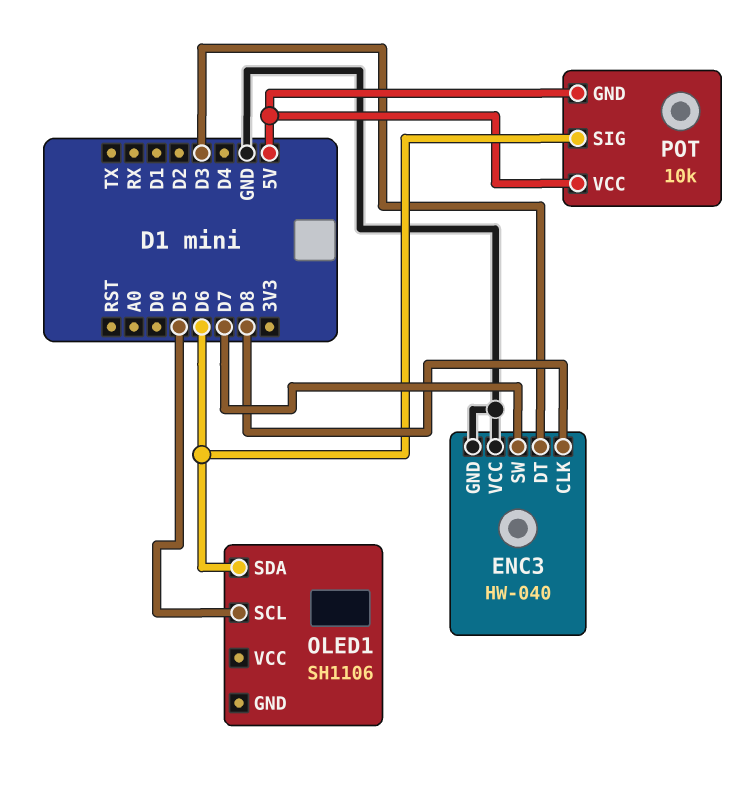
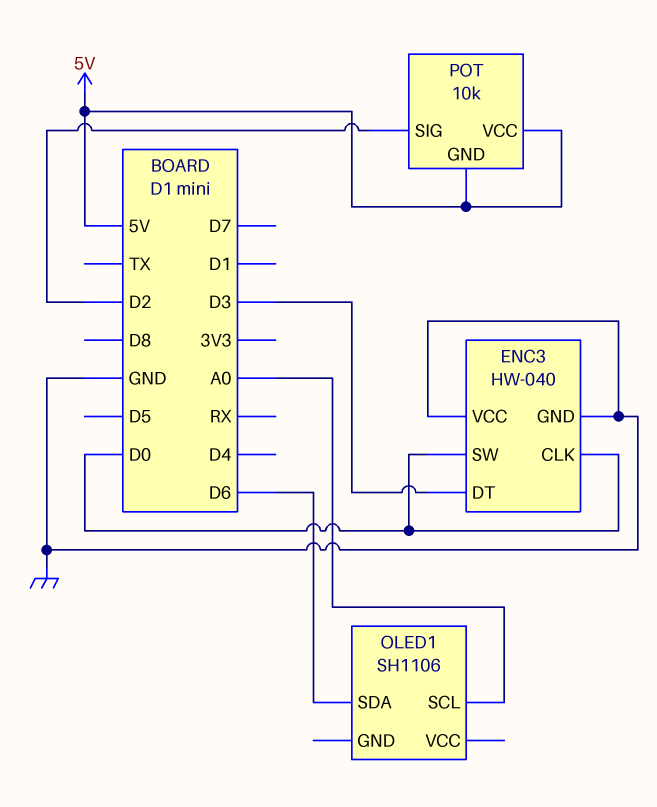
ENC3 pin CLK: D8 -> D0
ENC3 pin SW: D7 -> D0
OLED1 pin SCL: D5 -> A0
POT pin SIG: D6 -> D2

